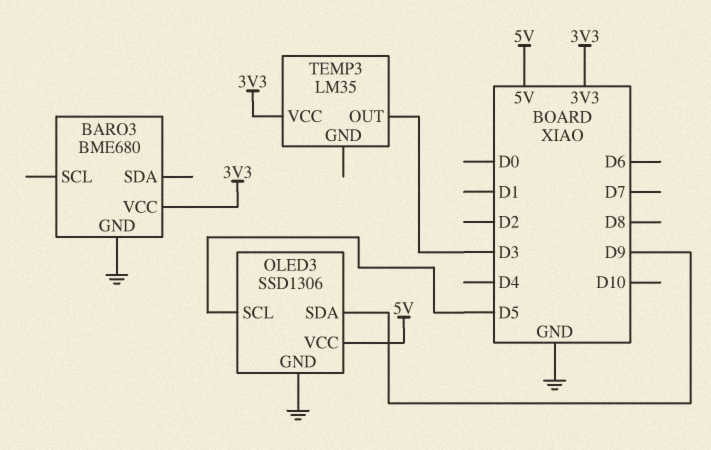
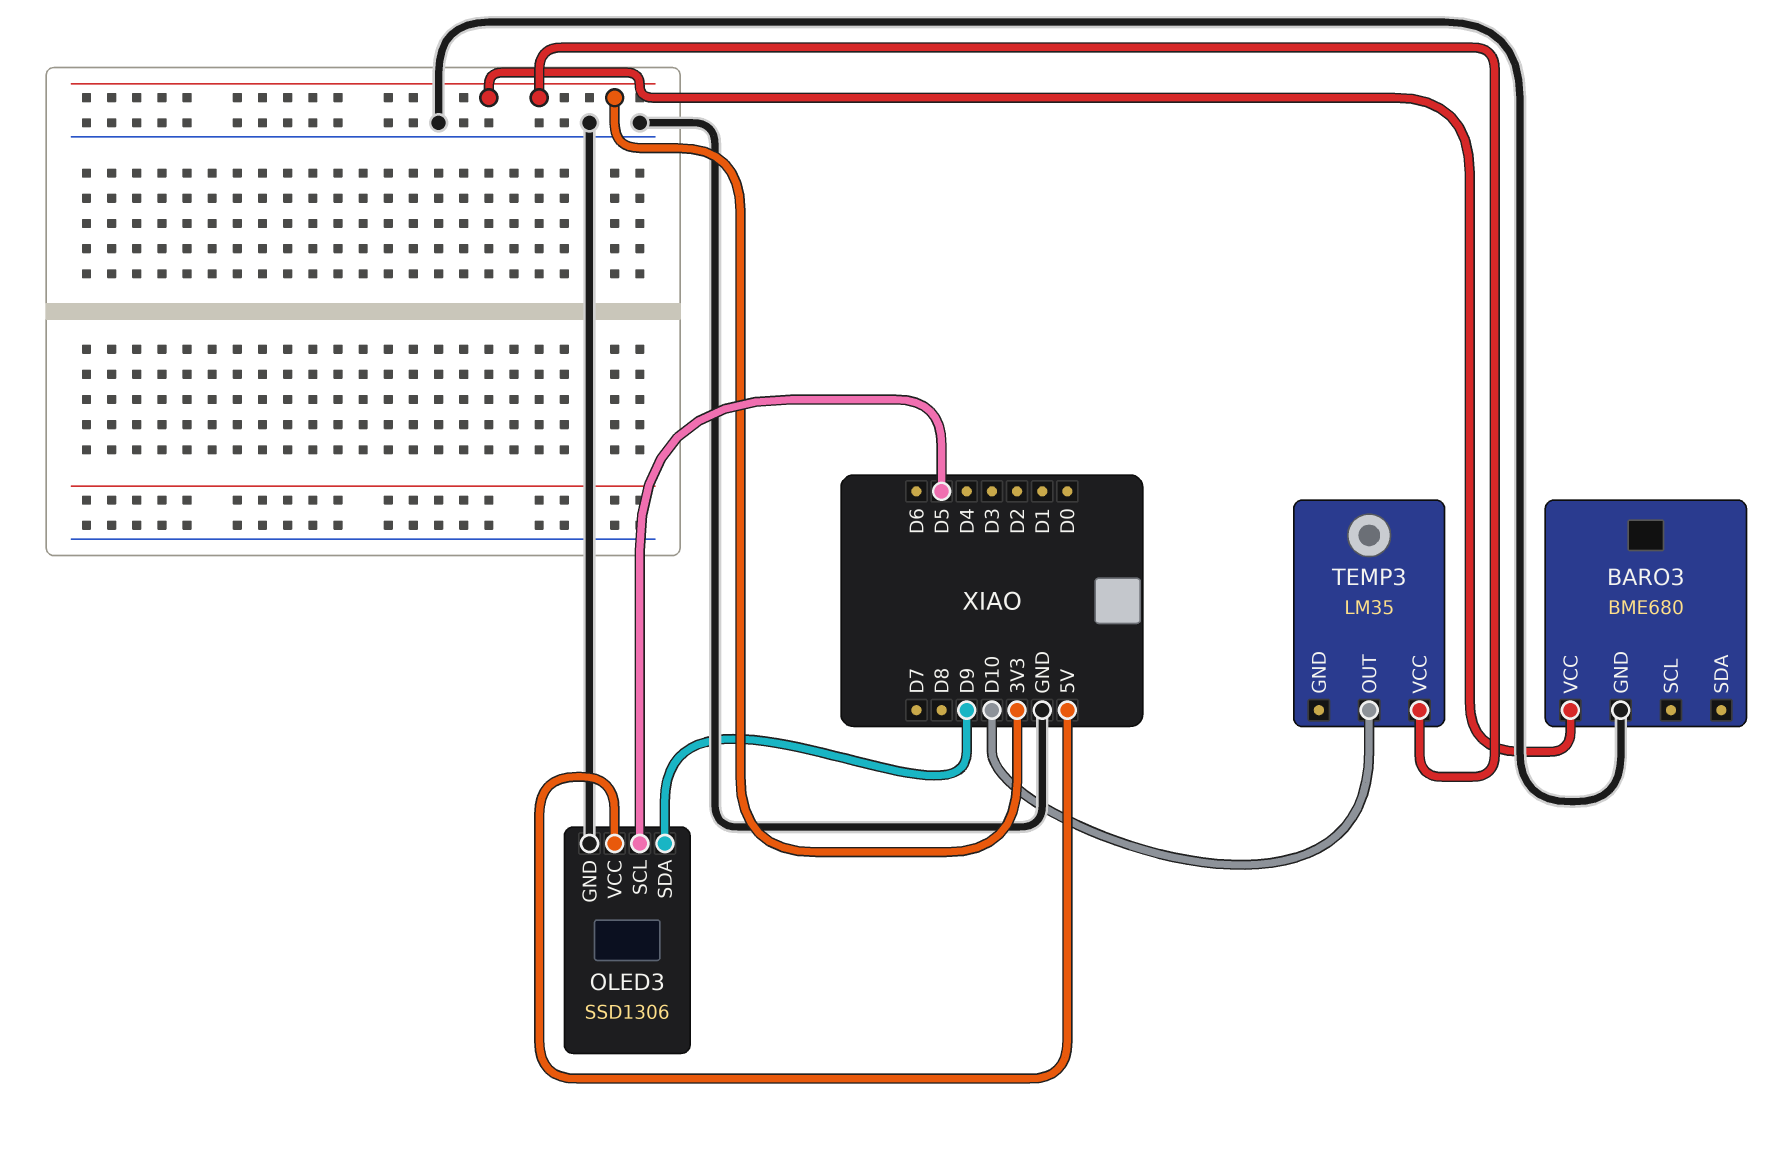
TEMP3 pin OUT: D3 -> D10

